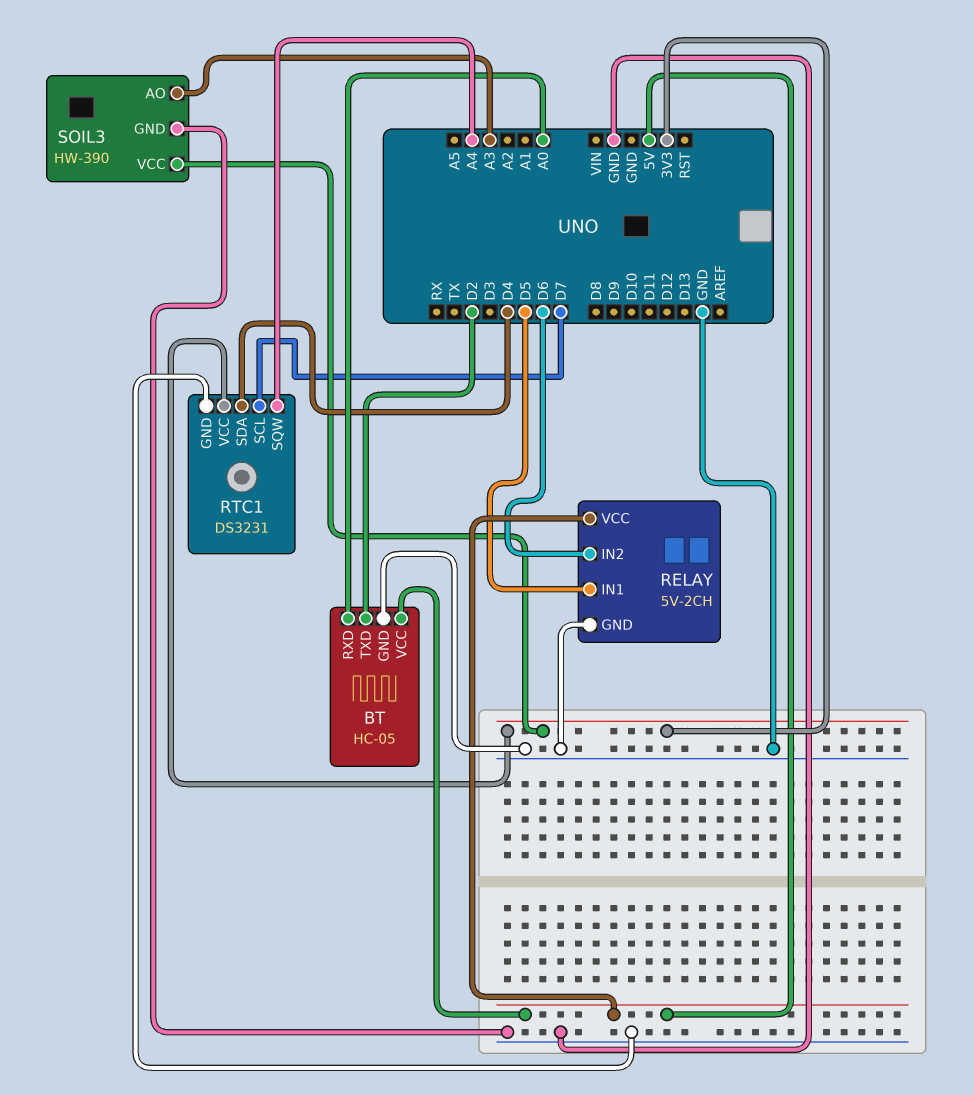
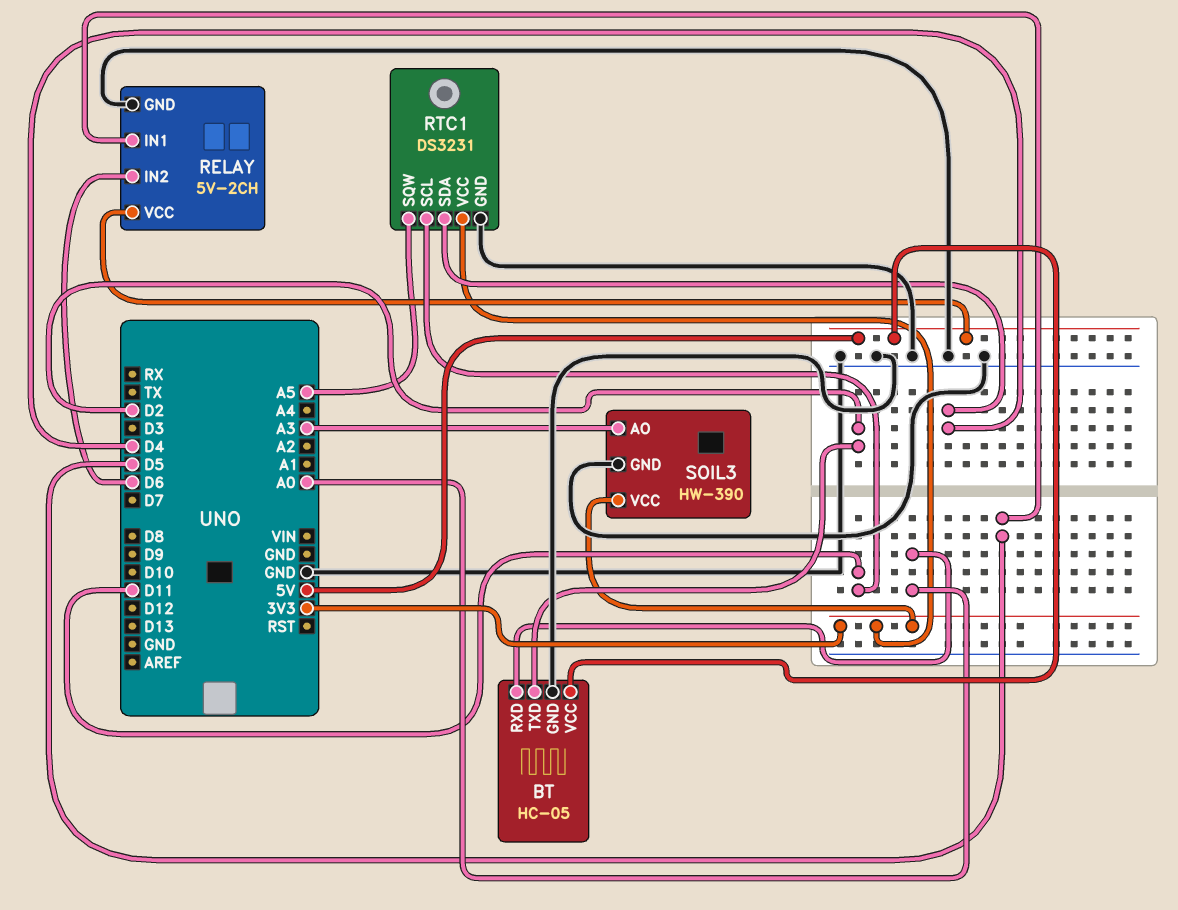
RTC1 pin SCL: D7 -> D11
RTC1 pin SQW: A4 -> A5

